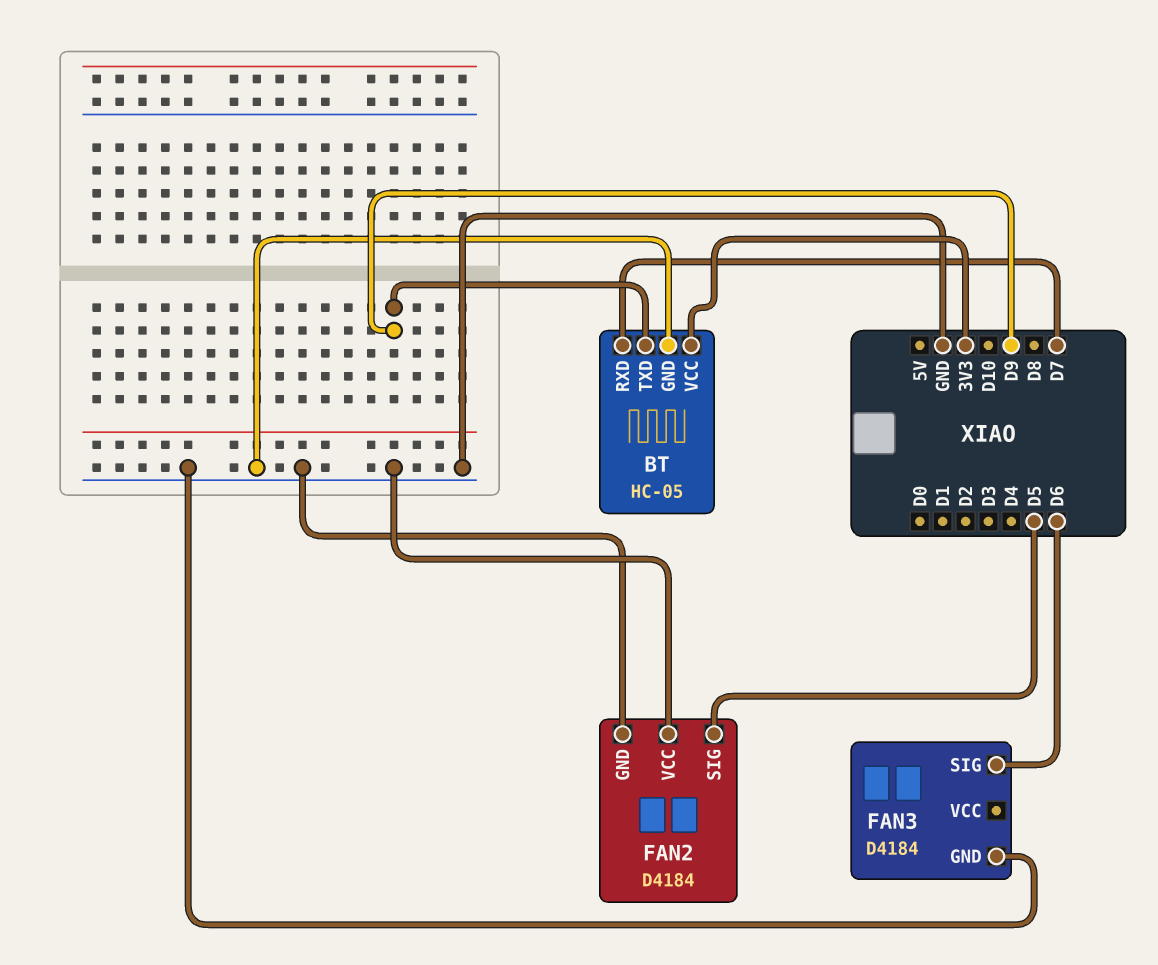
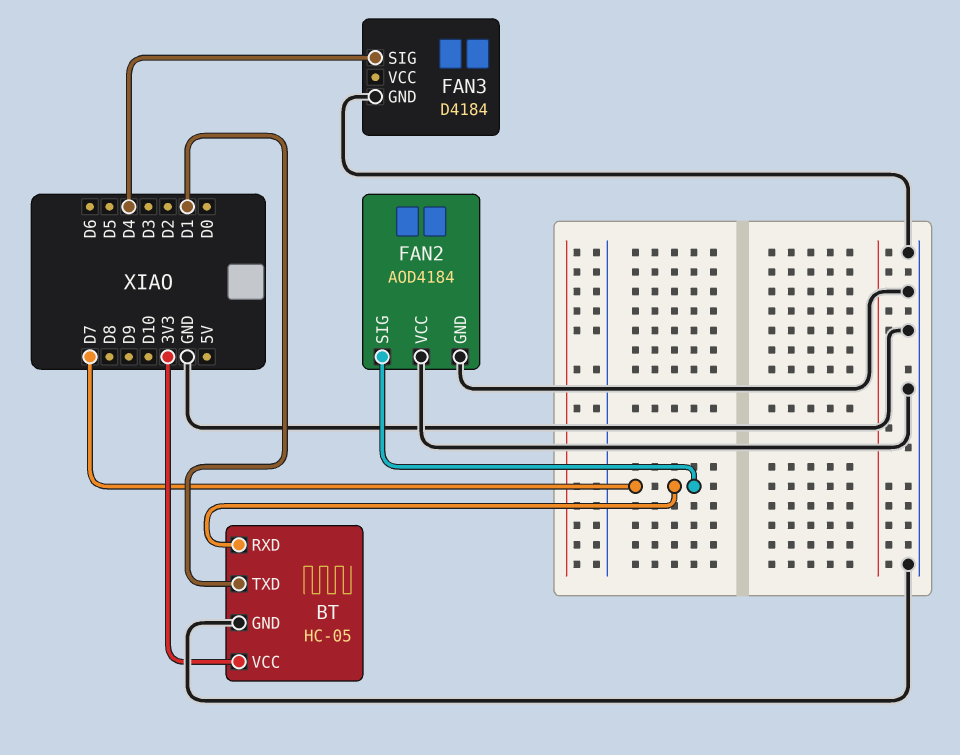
BT pin TXD: D9 -> D1
FAN2: D4184 -> AOD4184
FAN2 pin SIG: D5 -> D7
FAN3 pin SIG: D6 -> D4

